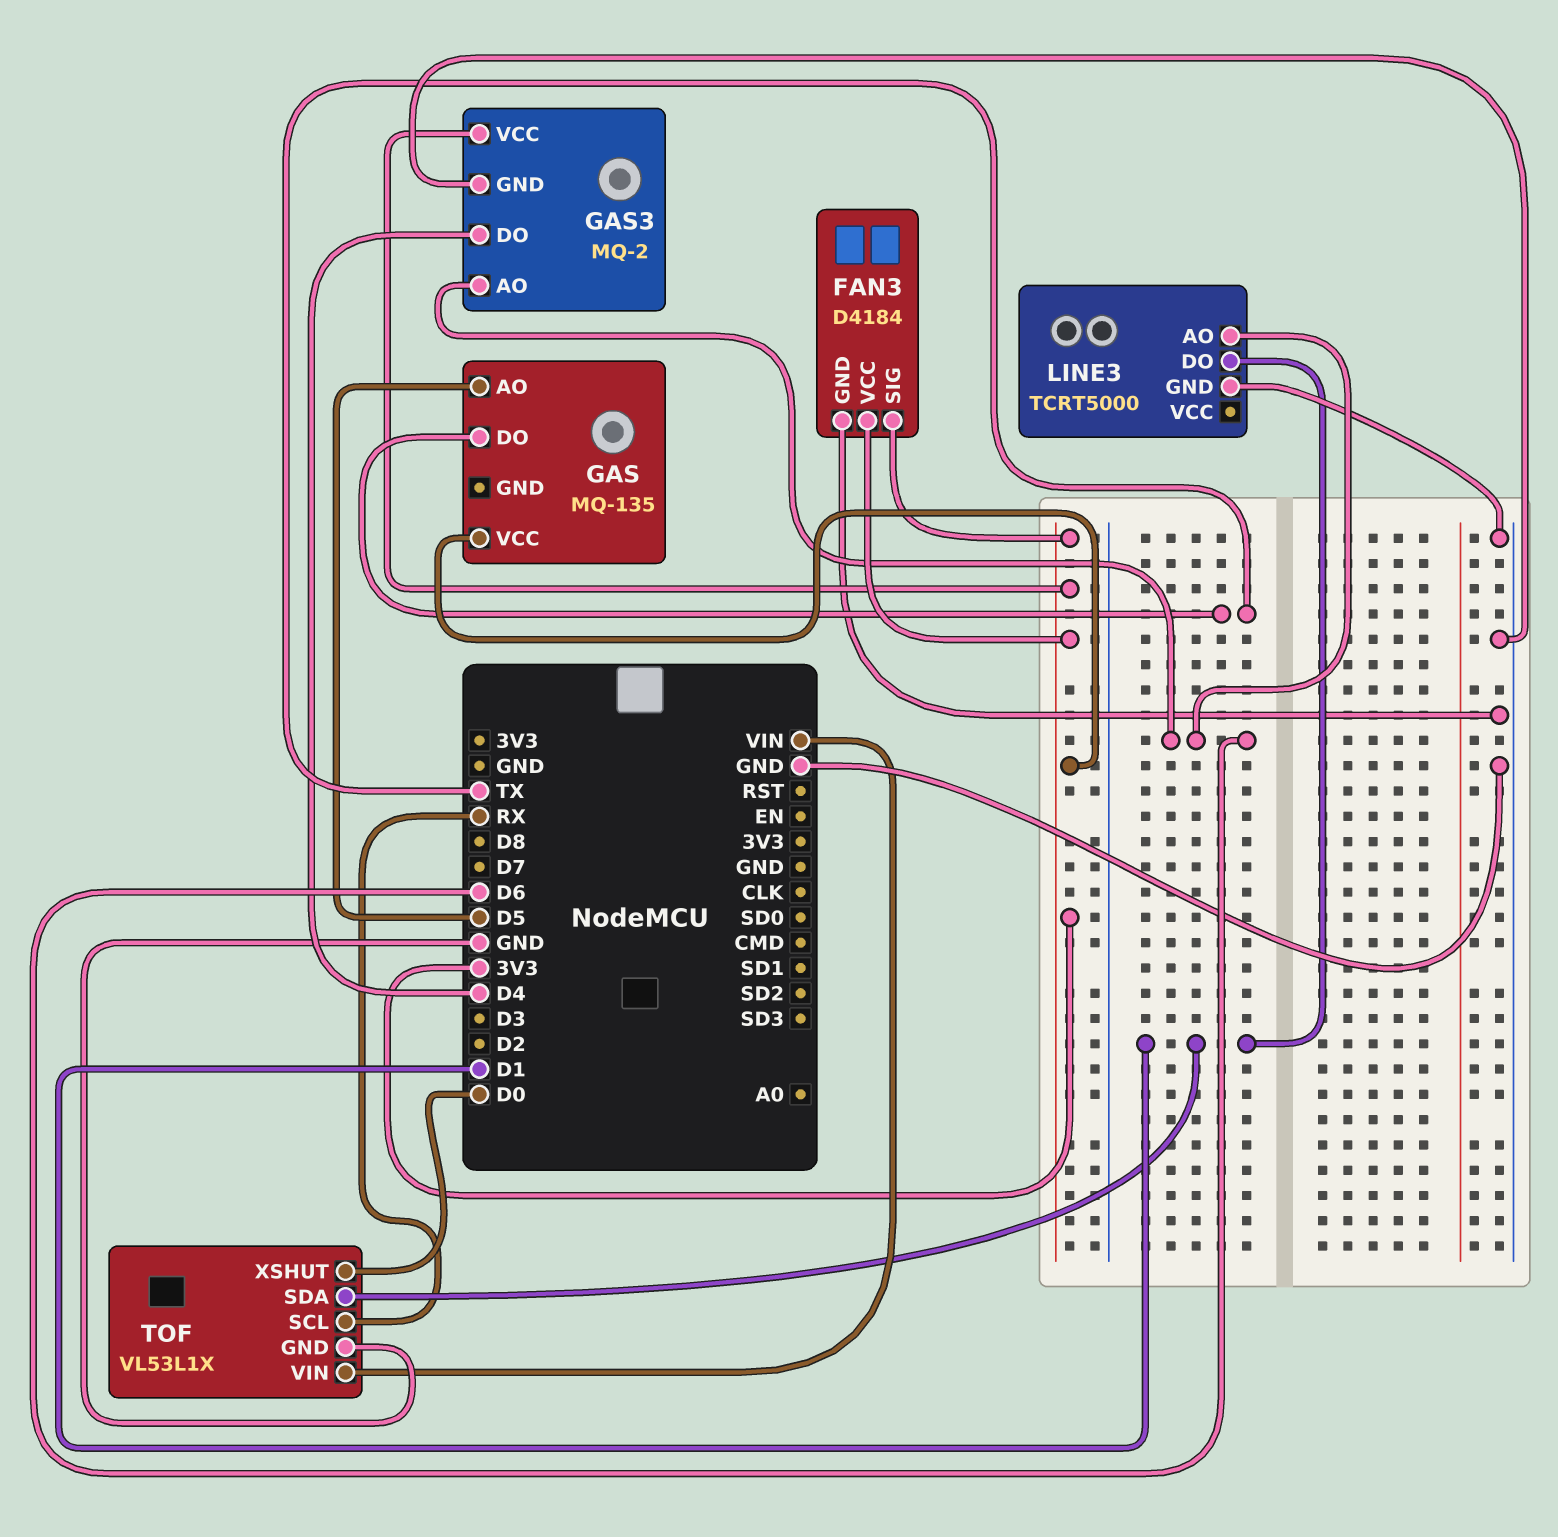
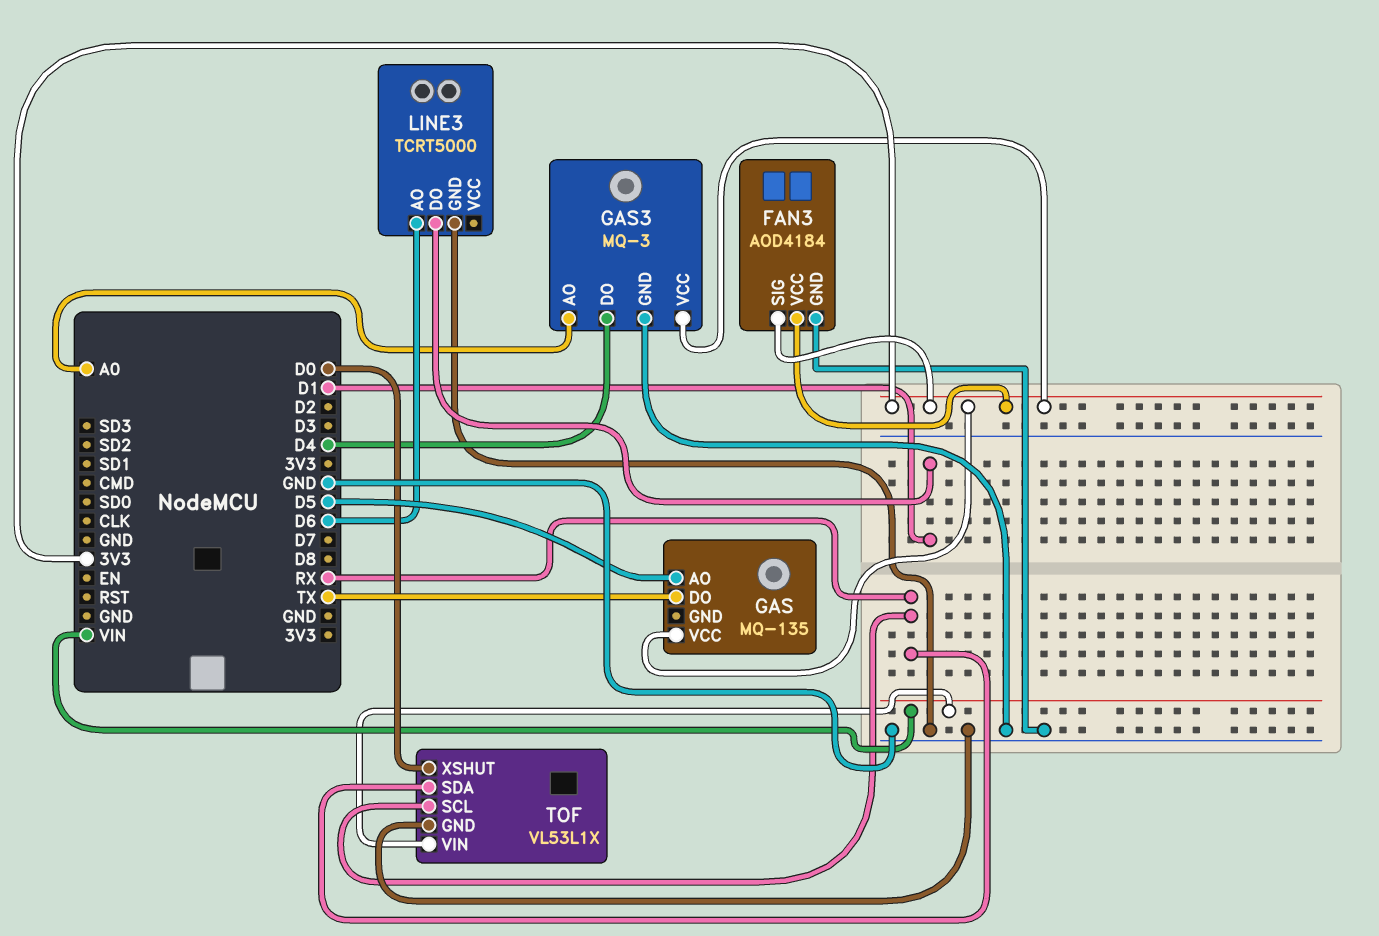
FAN3: D4184 -> AOD4184
GAS3: MQ-2 -> MQ-3
GAS3 pin AO: D6 -> A0
TOF pin SDA: D1 -> RX

